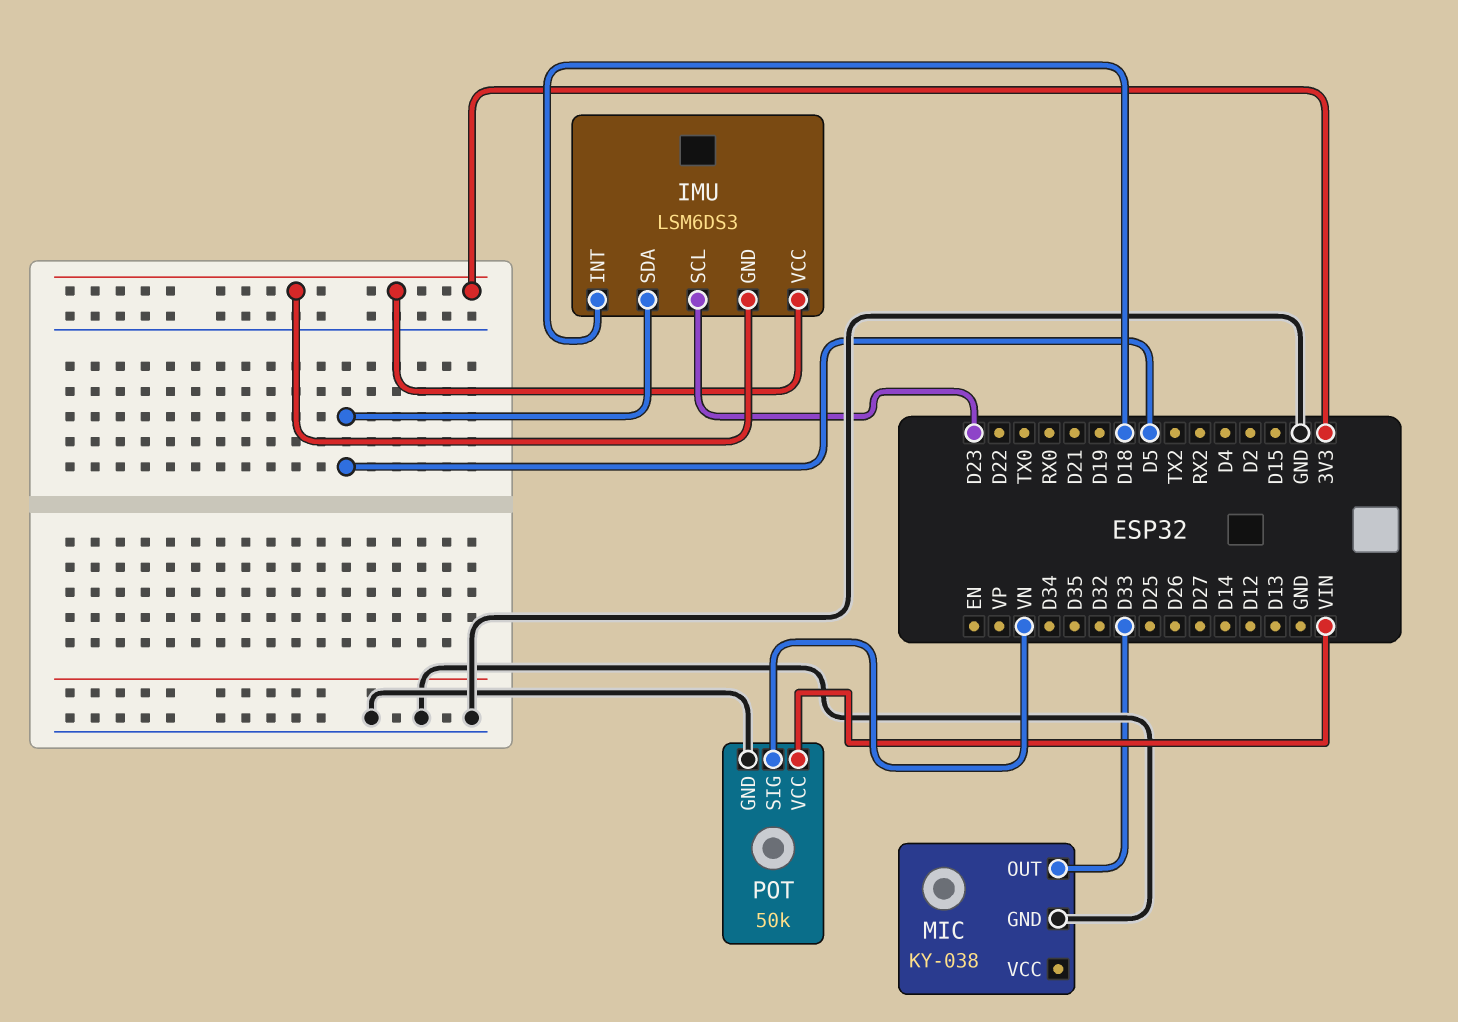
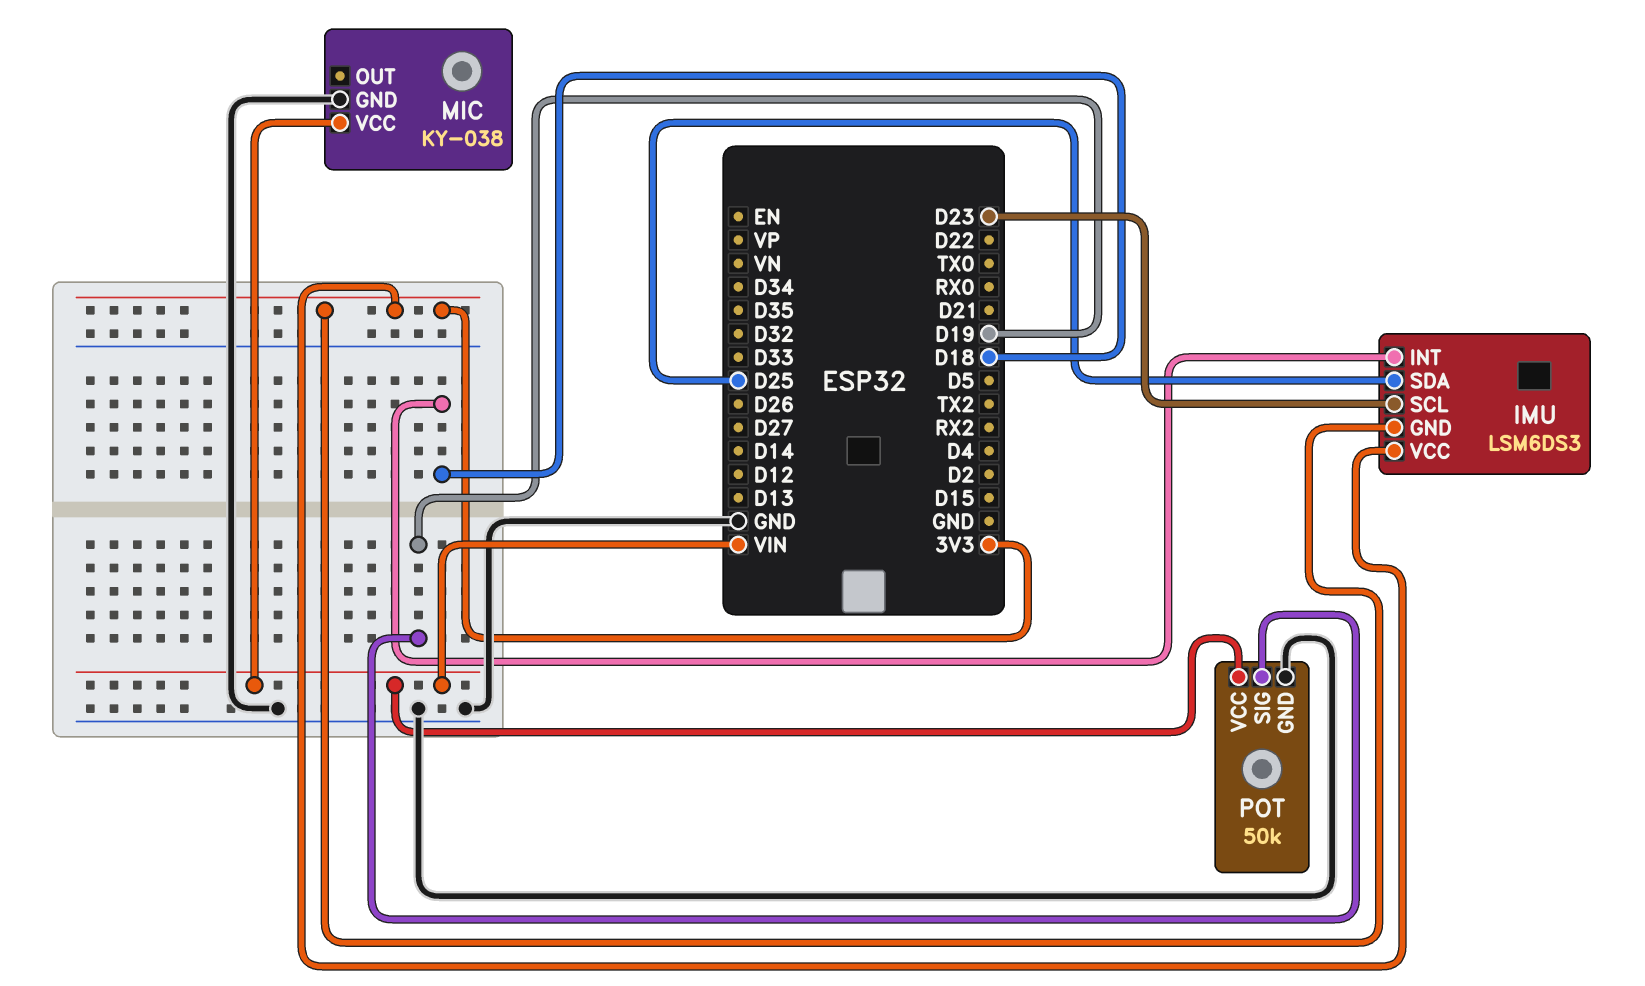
IMU pin SDA: D5 -> D25
MIC pin OUT: D33 -> none
MIC pin VCC: none -> VIN
POT pin SIG: VN -> D19

